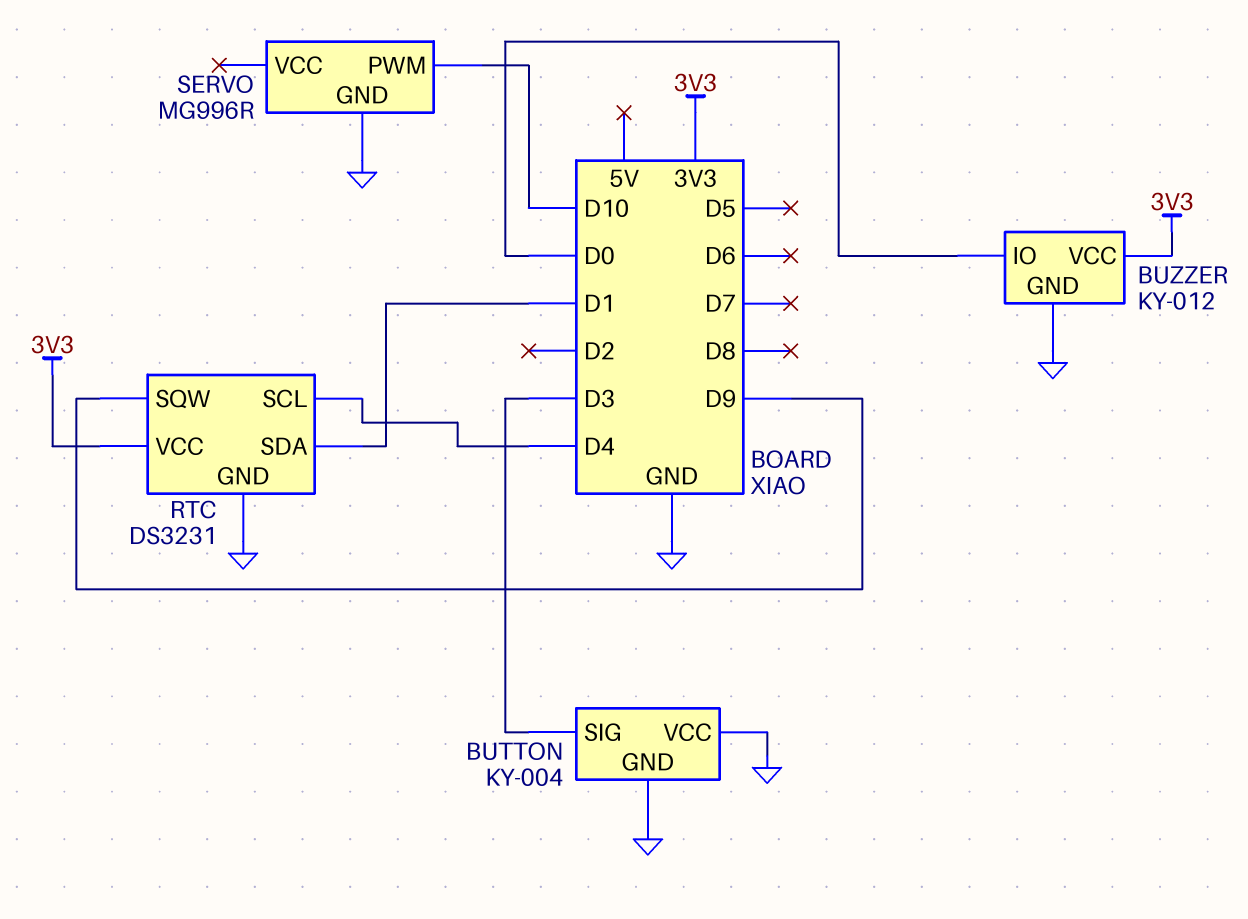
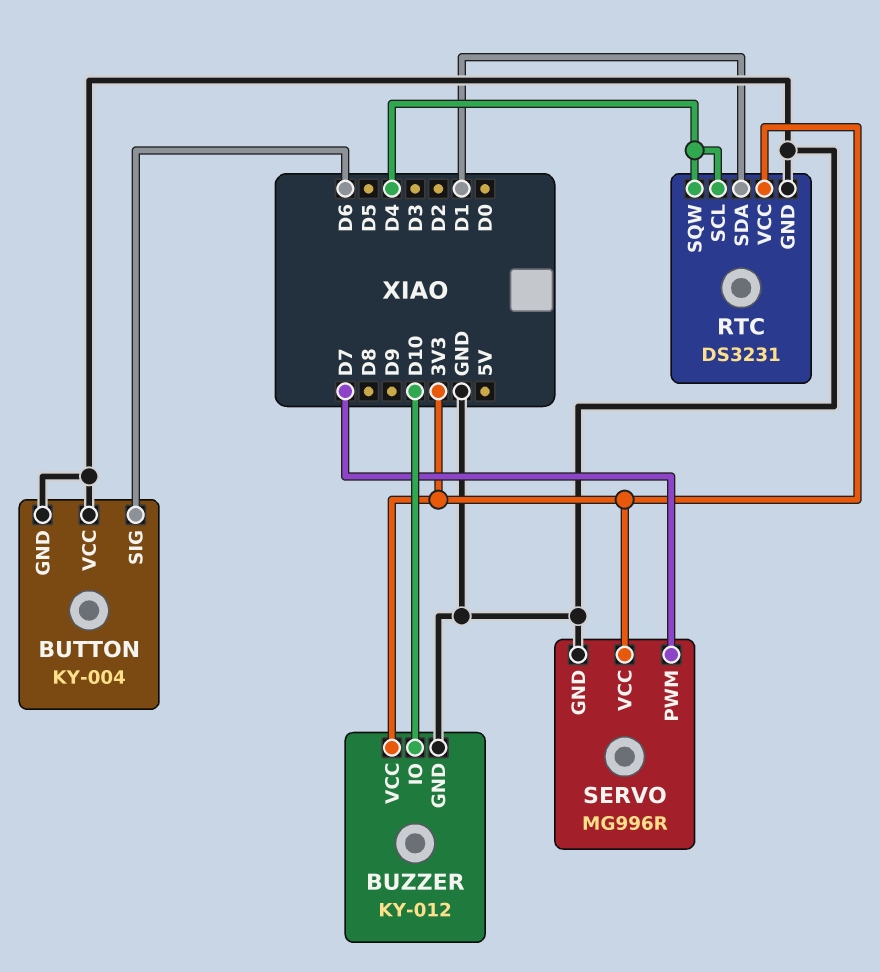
BUTTON pin SIG: D3 -> D6
BUZZER pin IO: D0 -> D10
RTC pin SQW: D9 -> D4
SERVO pin PWM: D10 -> D7
SERVO pin VCC: none -> 3V3

